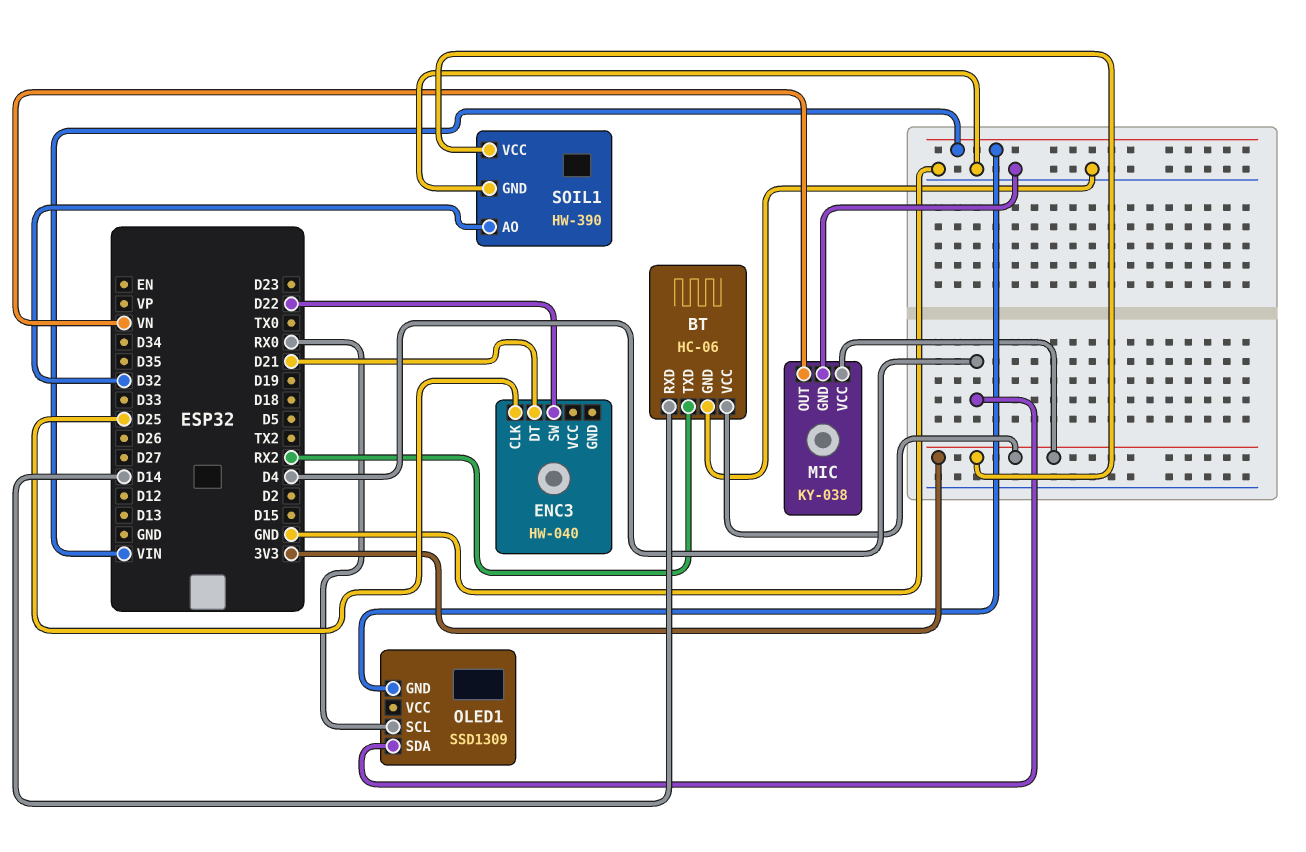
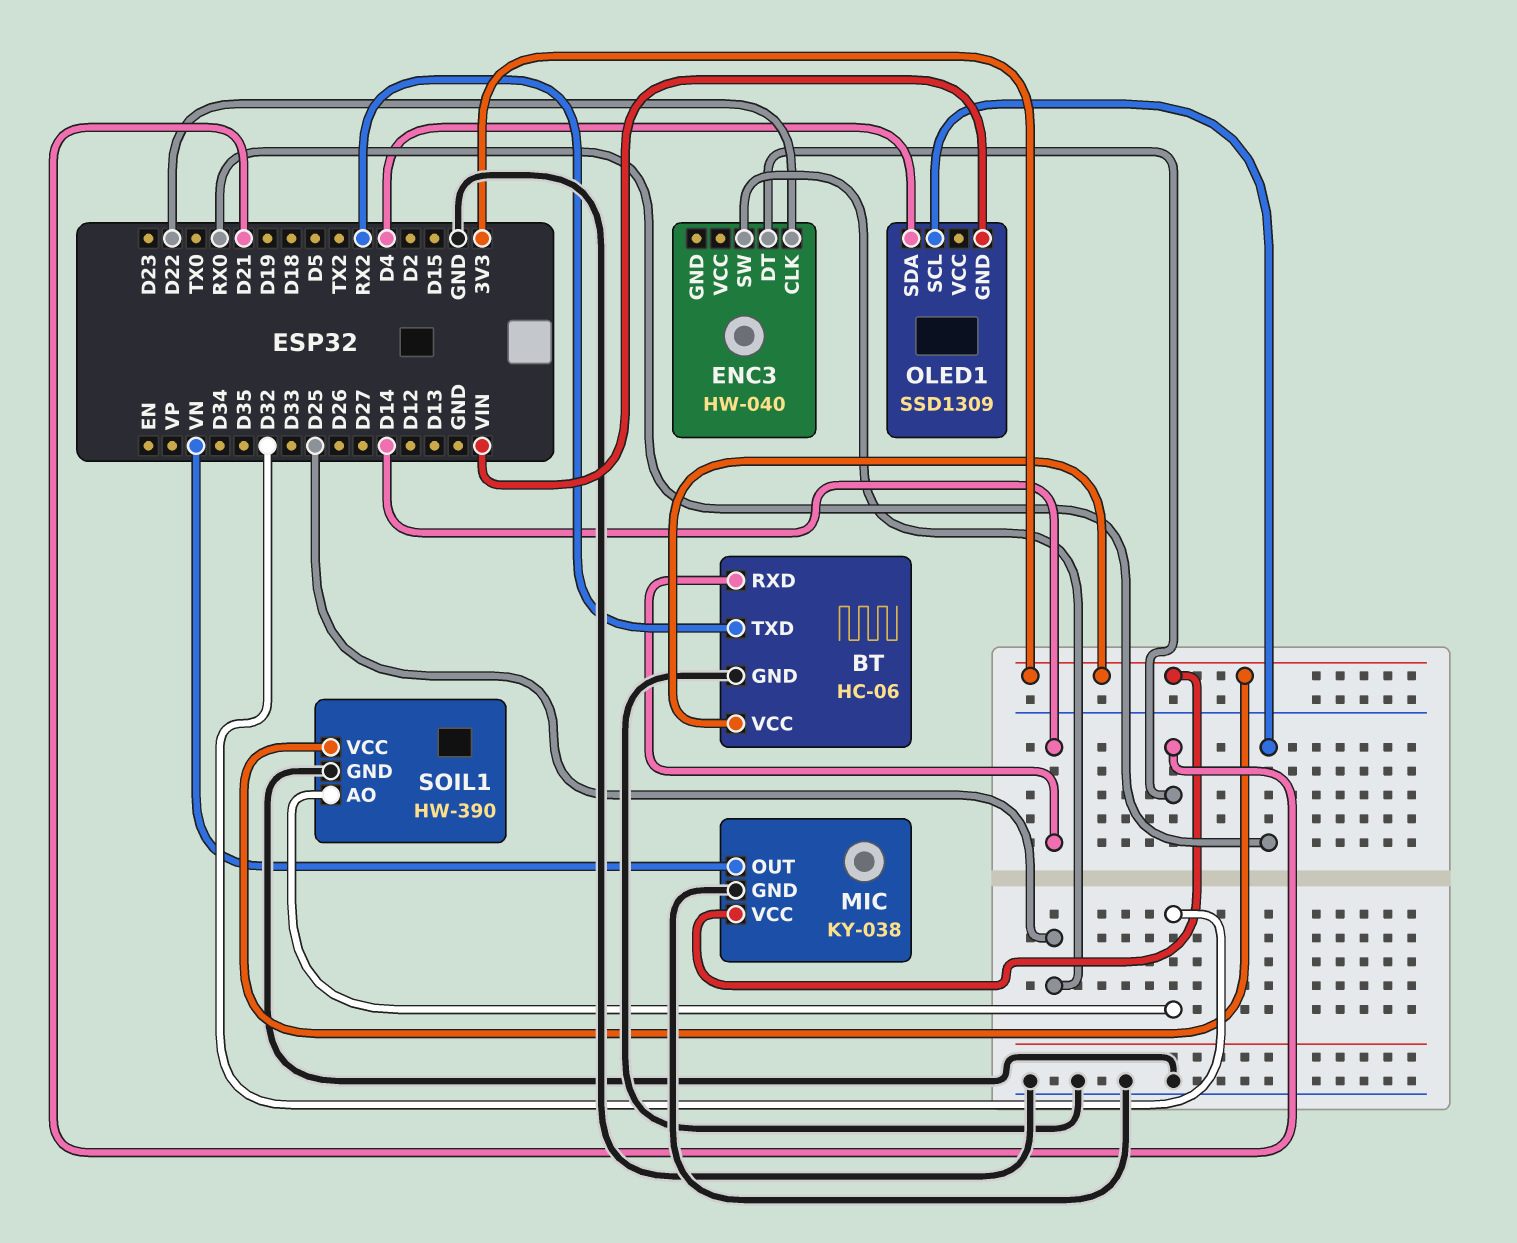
ENC3 pin CLK: D25 -> D22
ENC3 pin SW: D22 -> D25

